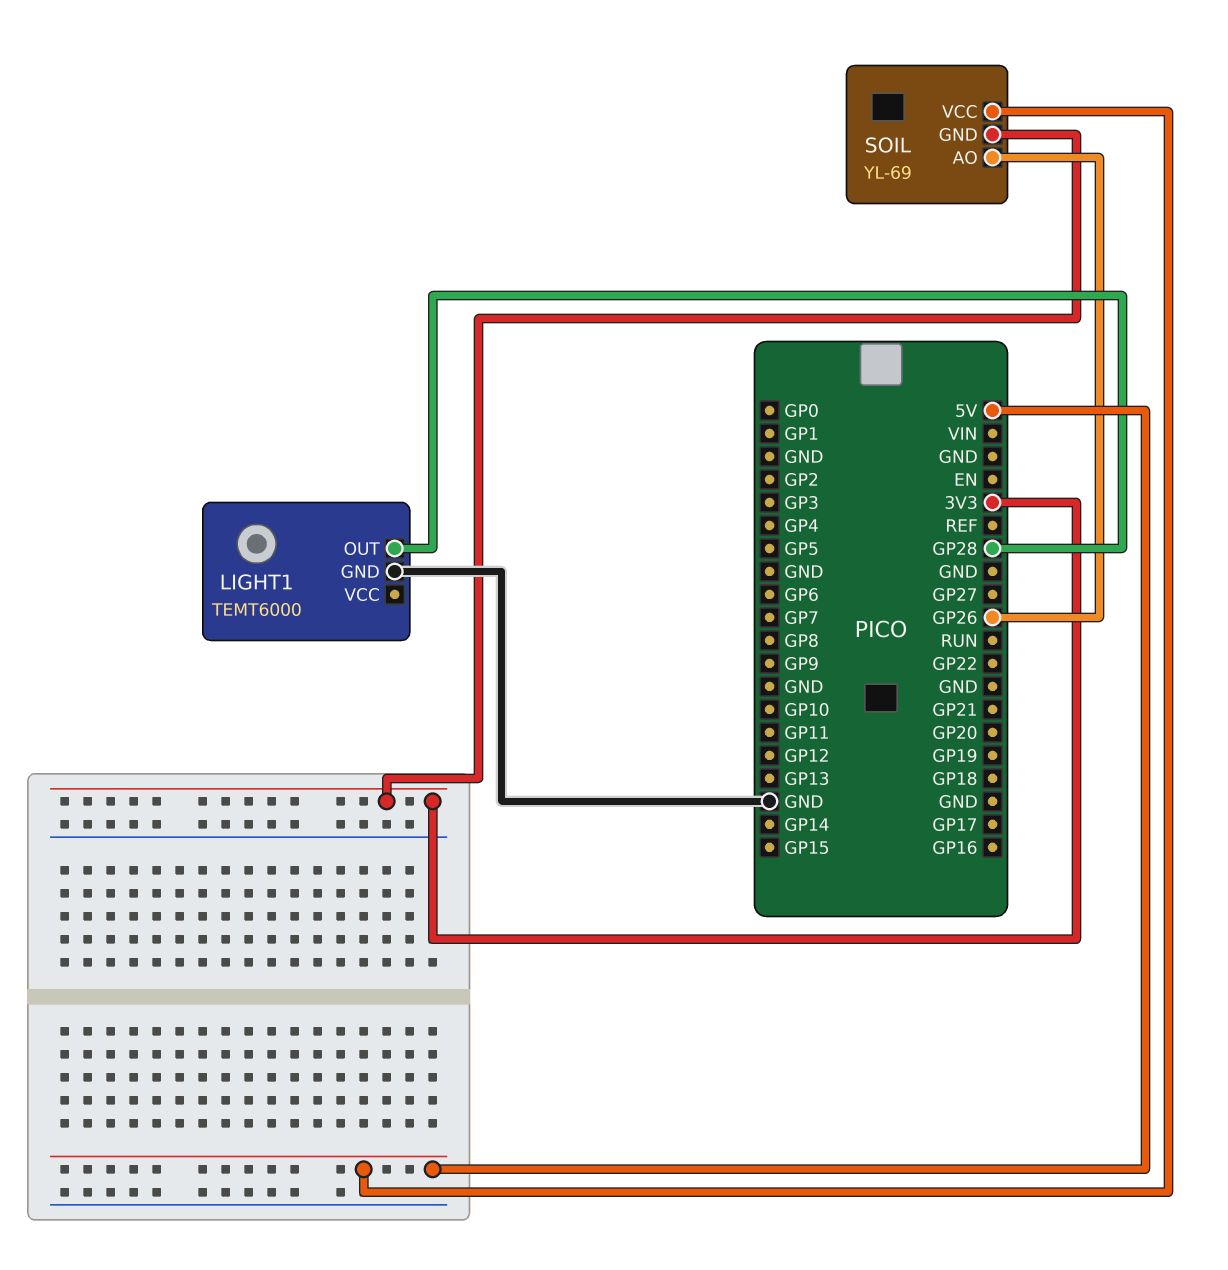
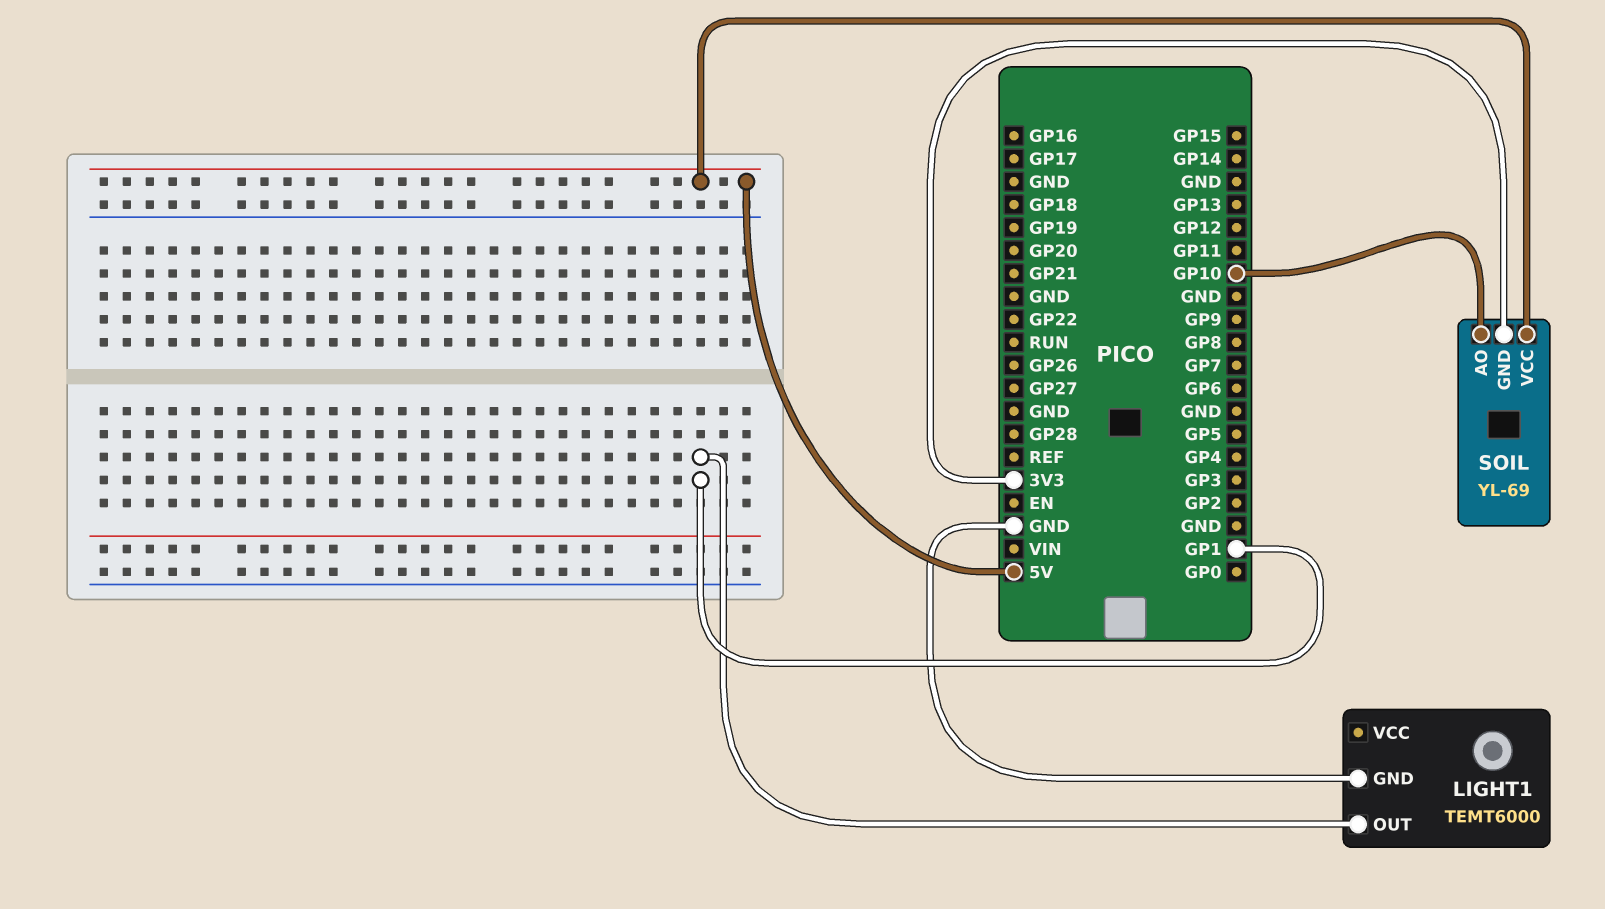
LIGHT1 pin OUT: GP28 -> GP1
SOIL pin AO: GP26 -> GP10

